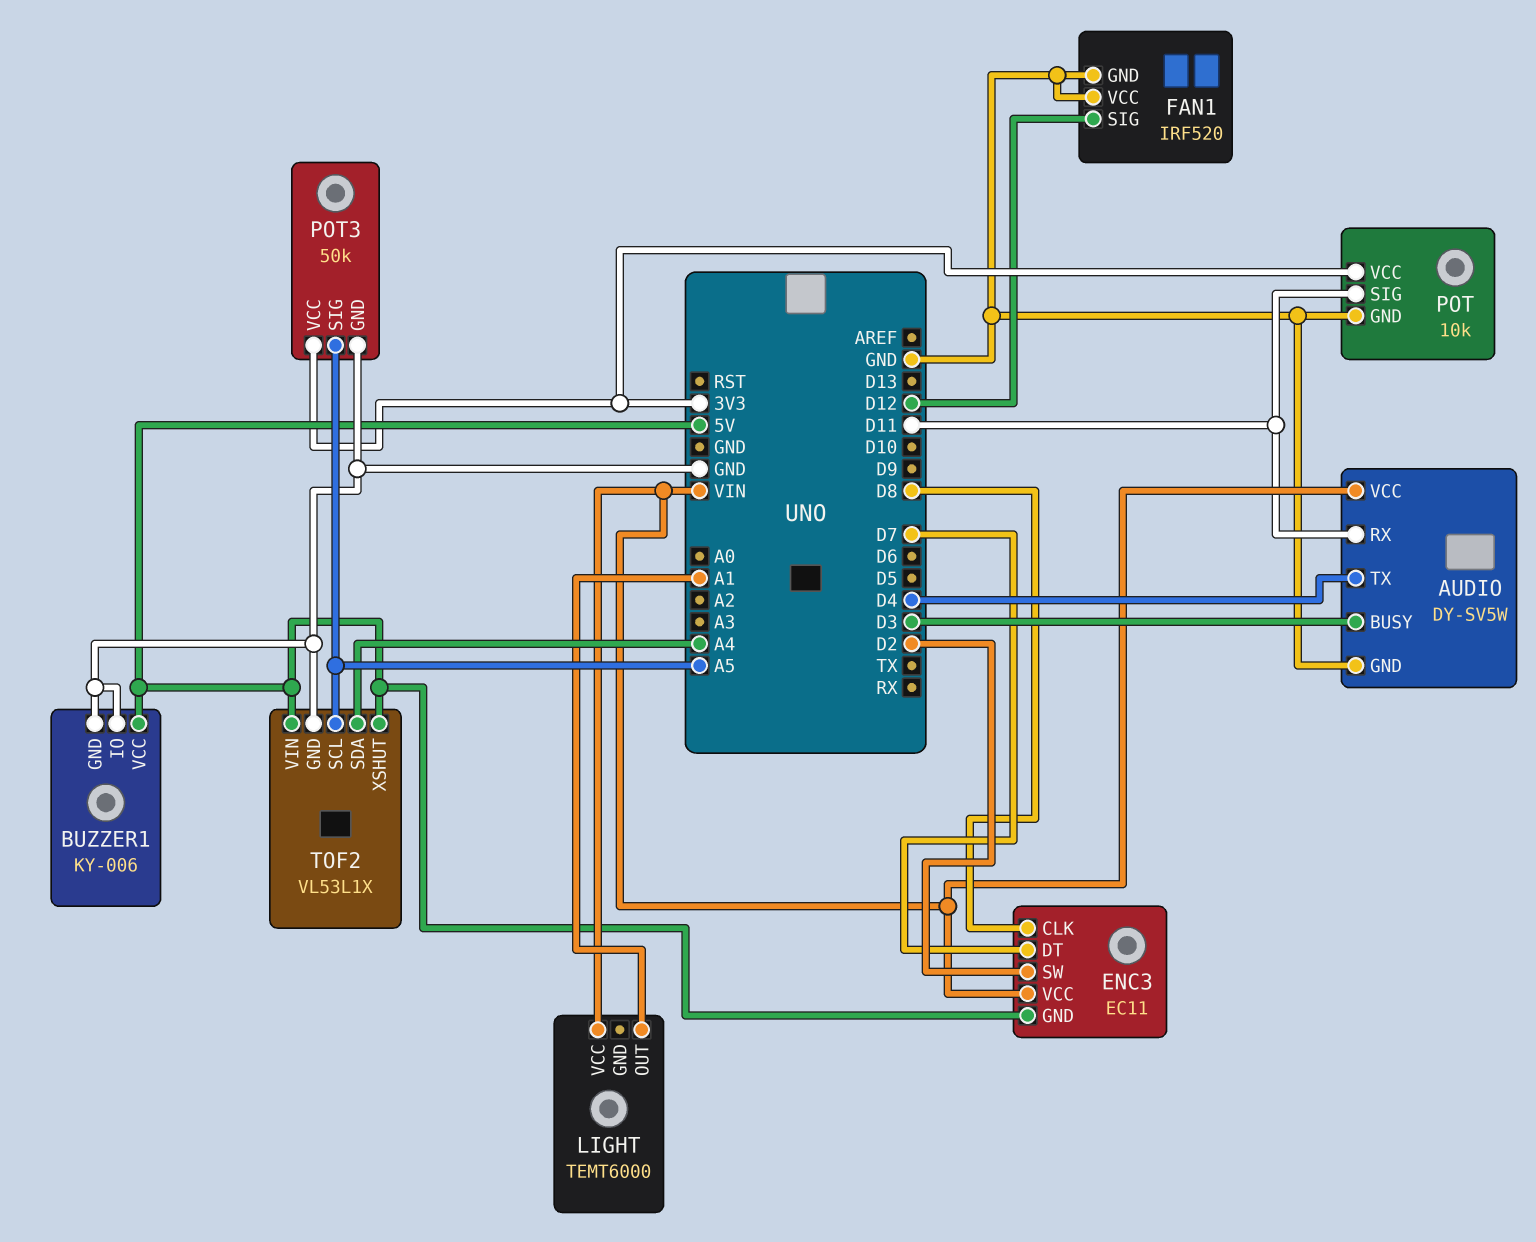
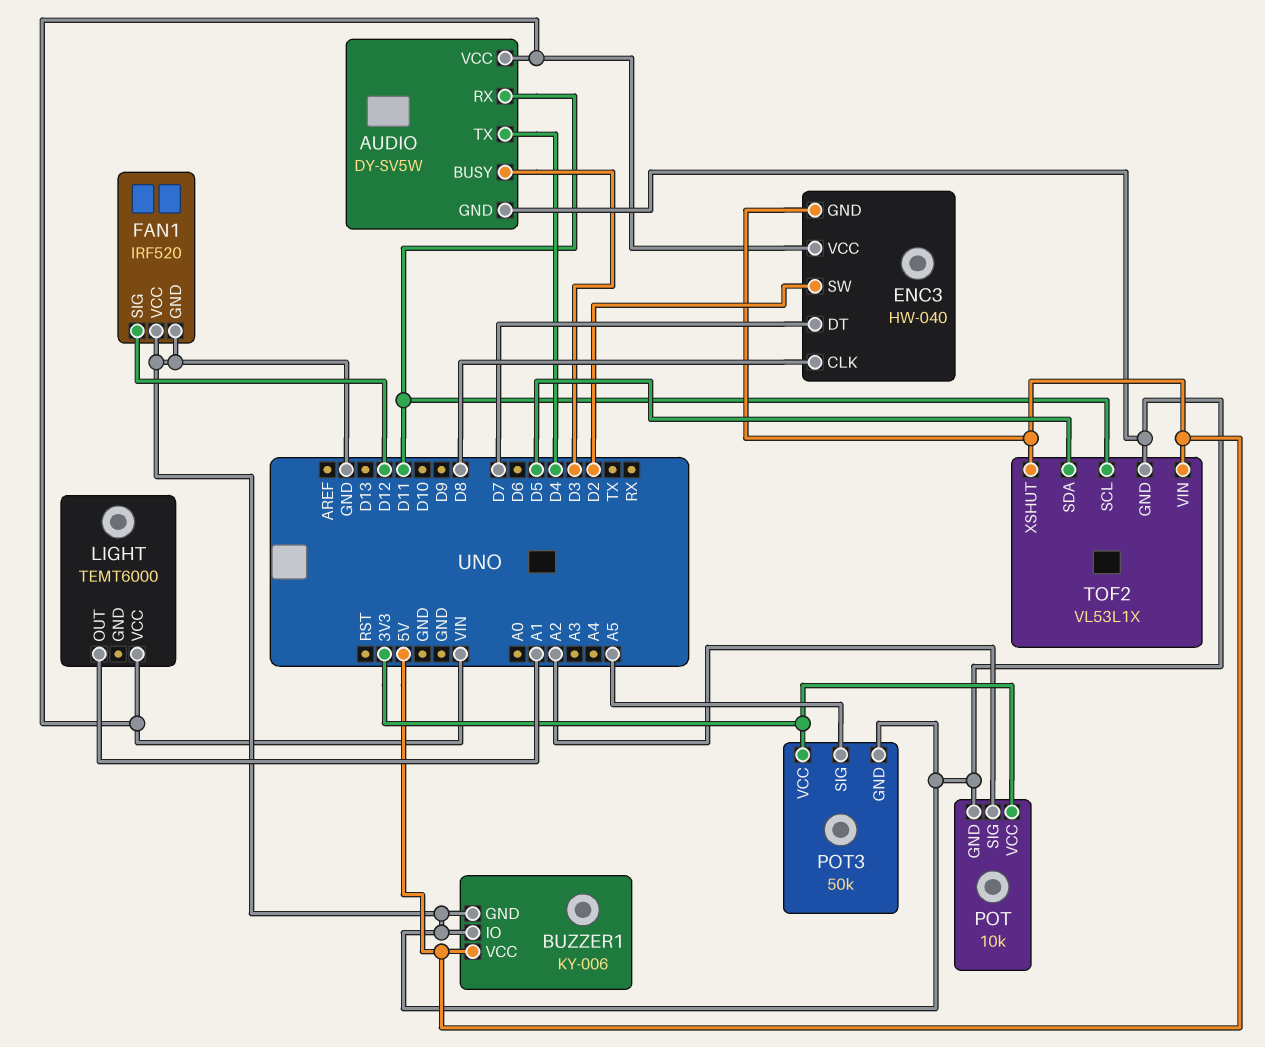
ENC3: EC11 -> HW-040
POT pin SIG: D11 -> A2
TOF2 pin SCL: A5 -> D11
TOF2 pin SDA: A4 -> D5

